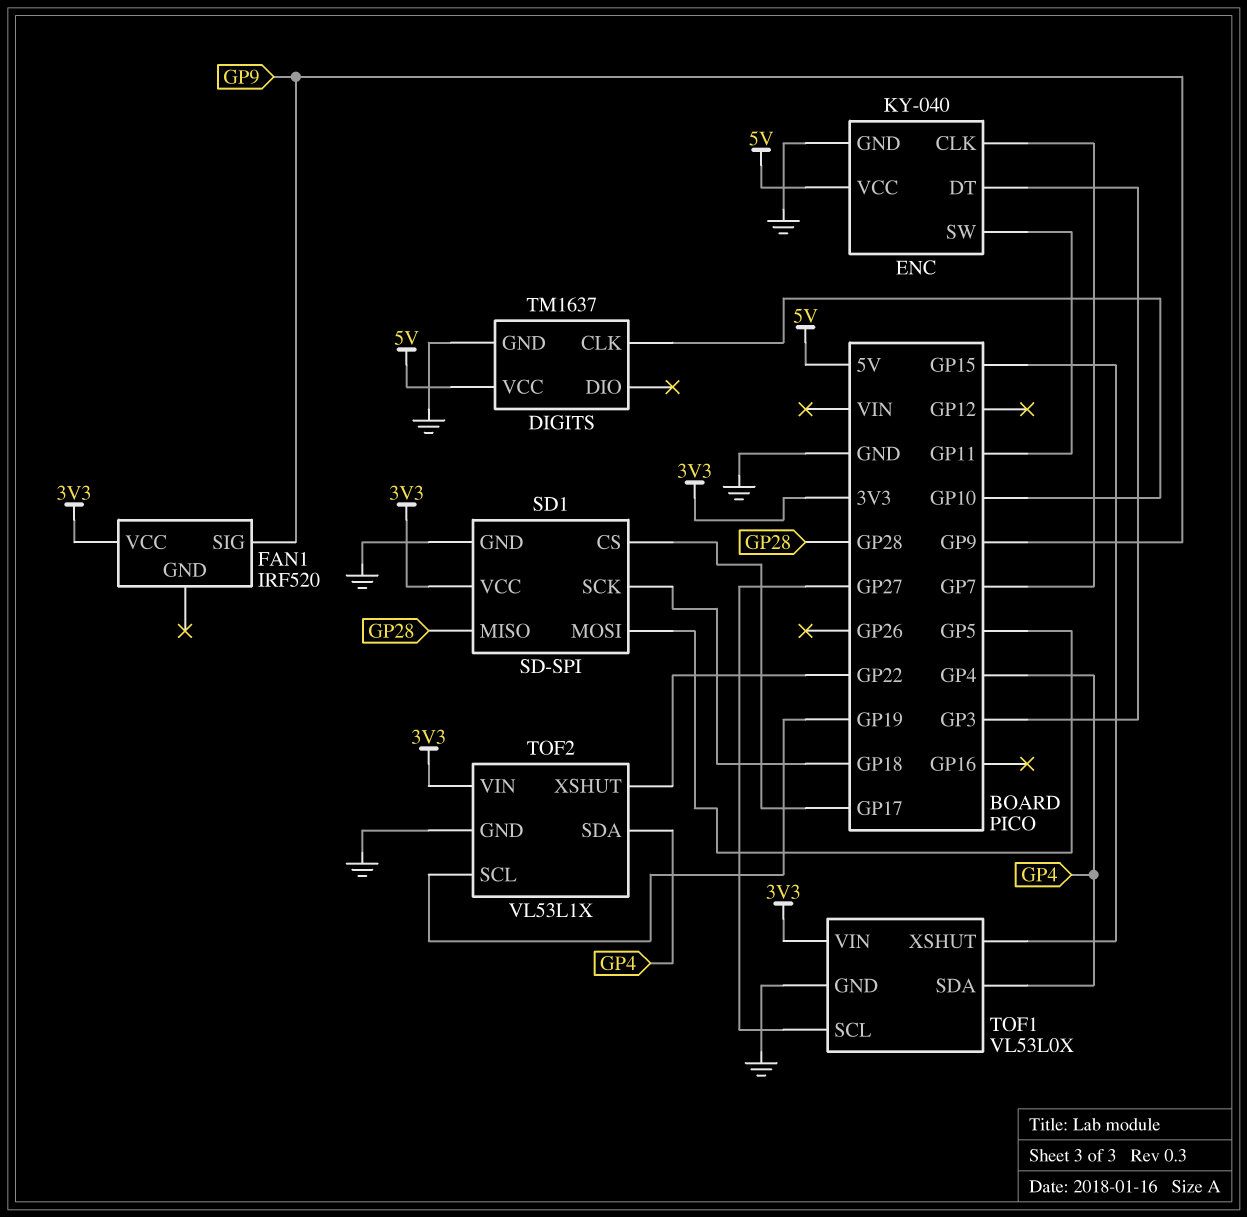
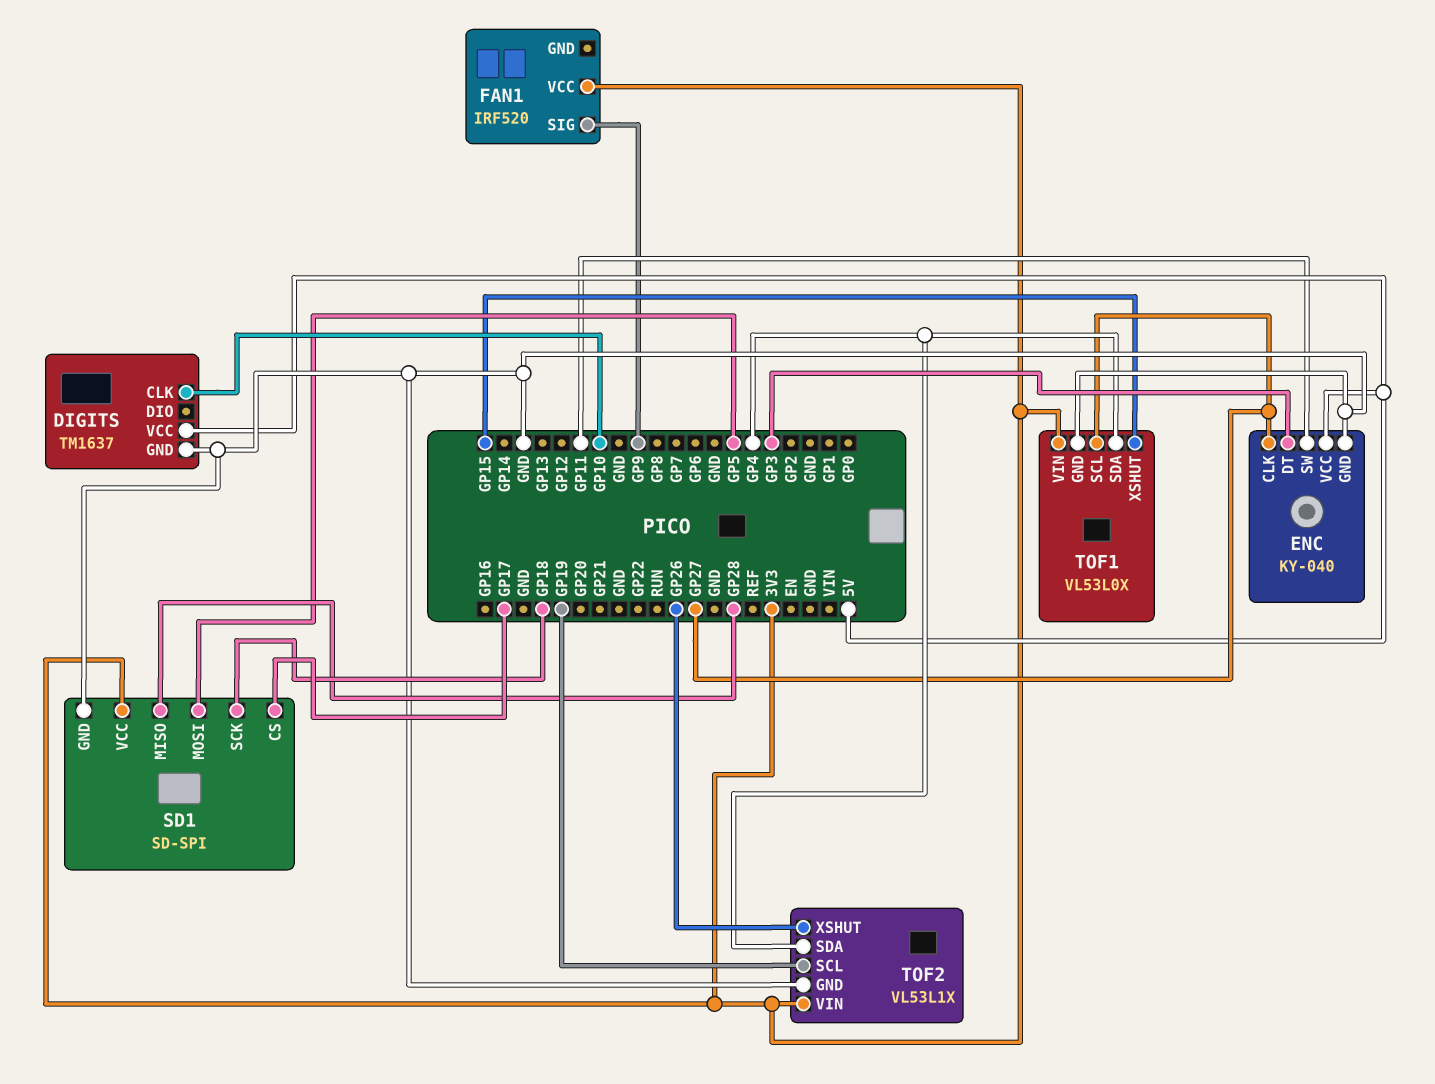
ENC pin CLK: GP7 -> GP27
TOF2 pin XSHUT: GP22 -> GP26

